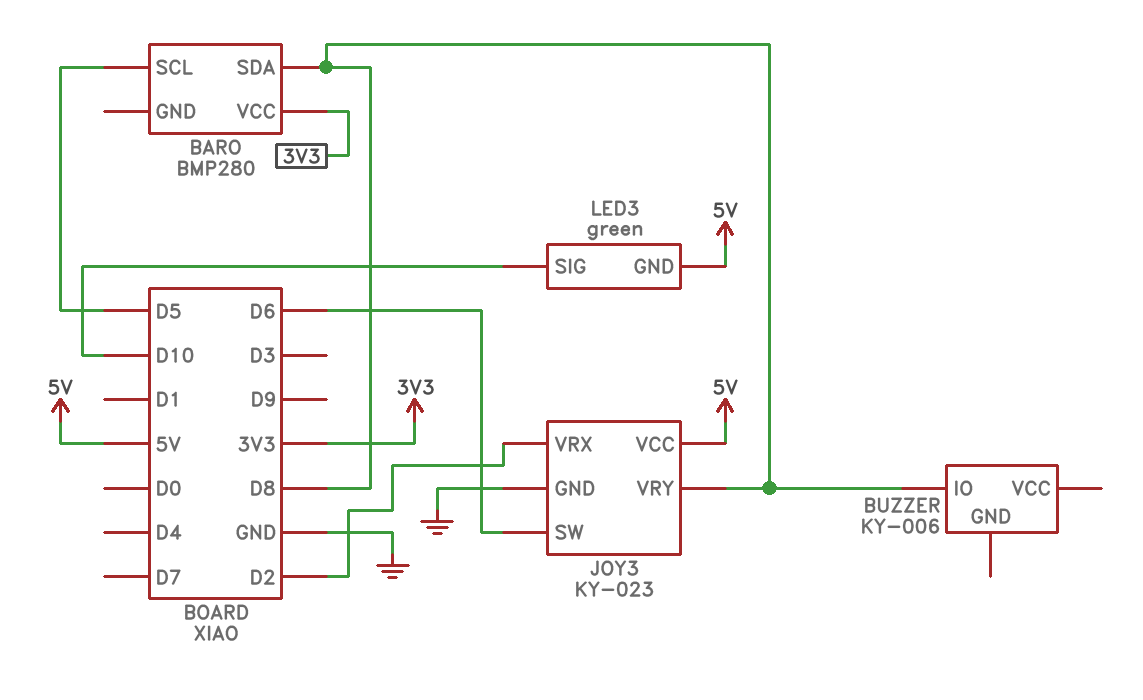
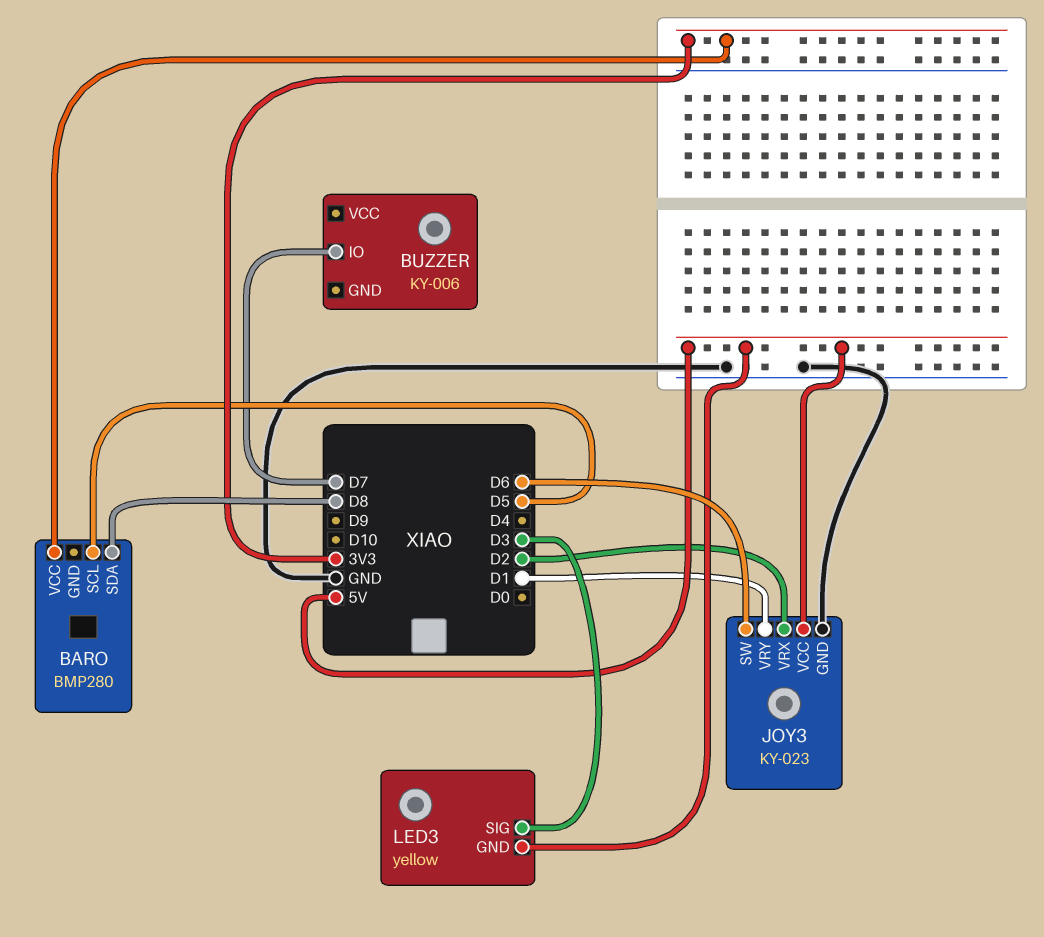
BUZZER pin IO: D8 -> D7
JOY3 pin VRY: D8 -> D1
LED3: green -> yellow
LED3 pin SIG: D10 -> D3

